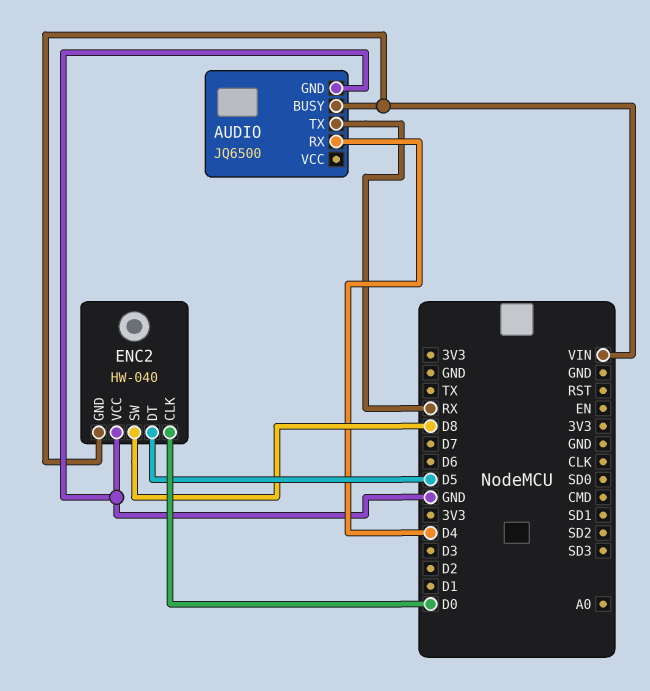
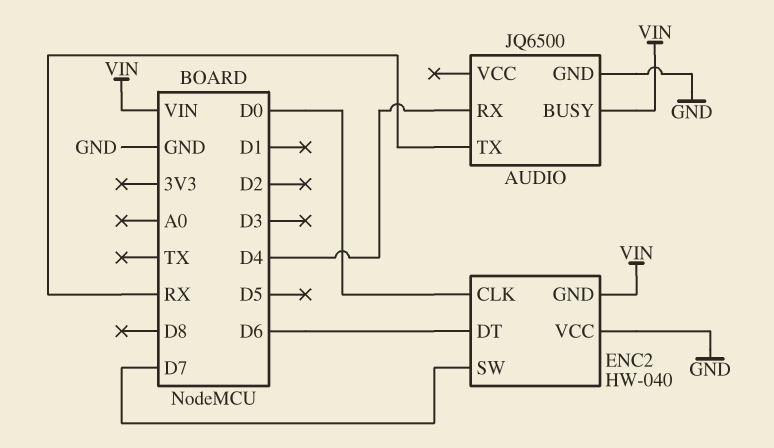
ENC2 pin DT: D5 -> D6
ENC2 pin SW: D8 -> D7

